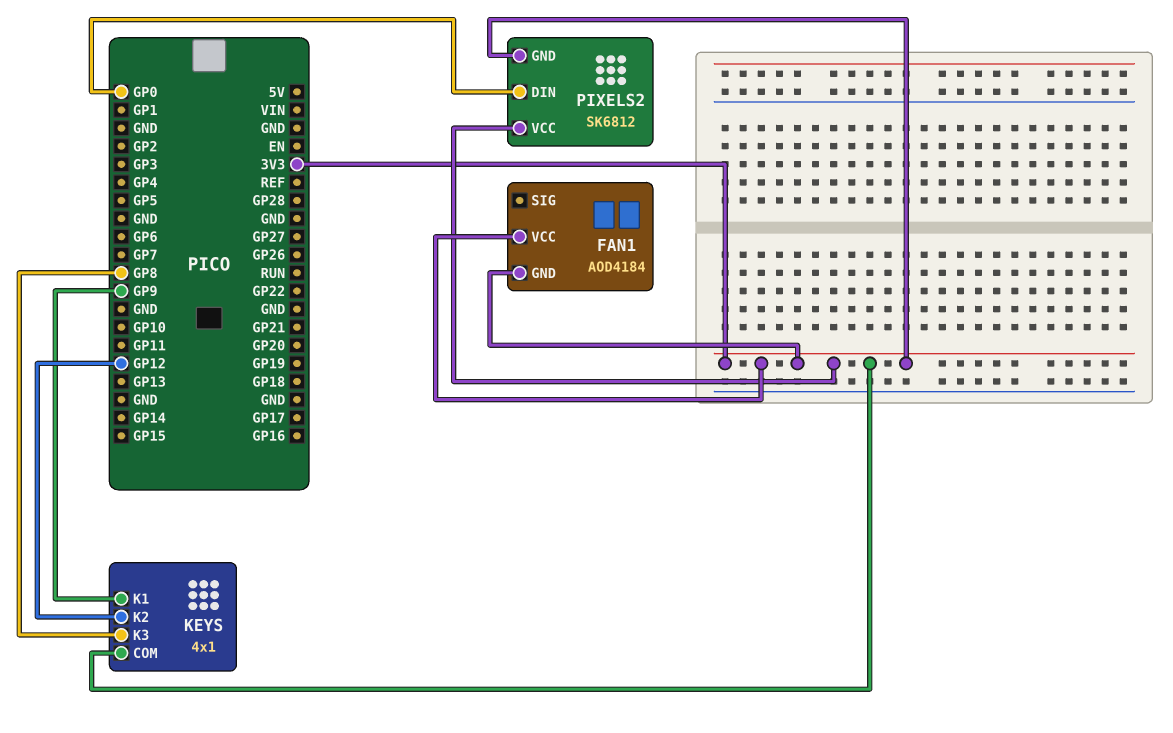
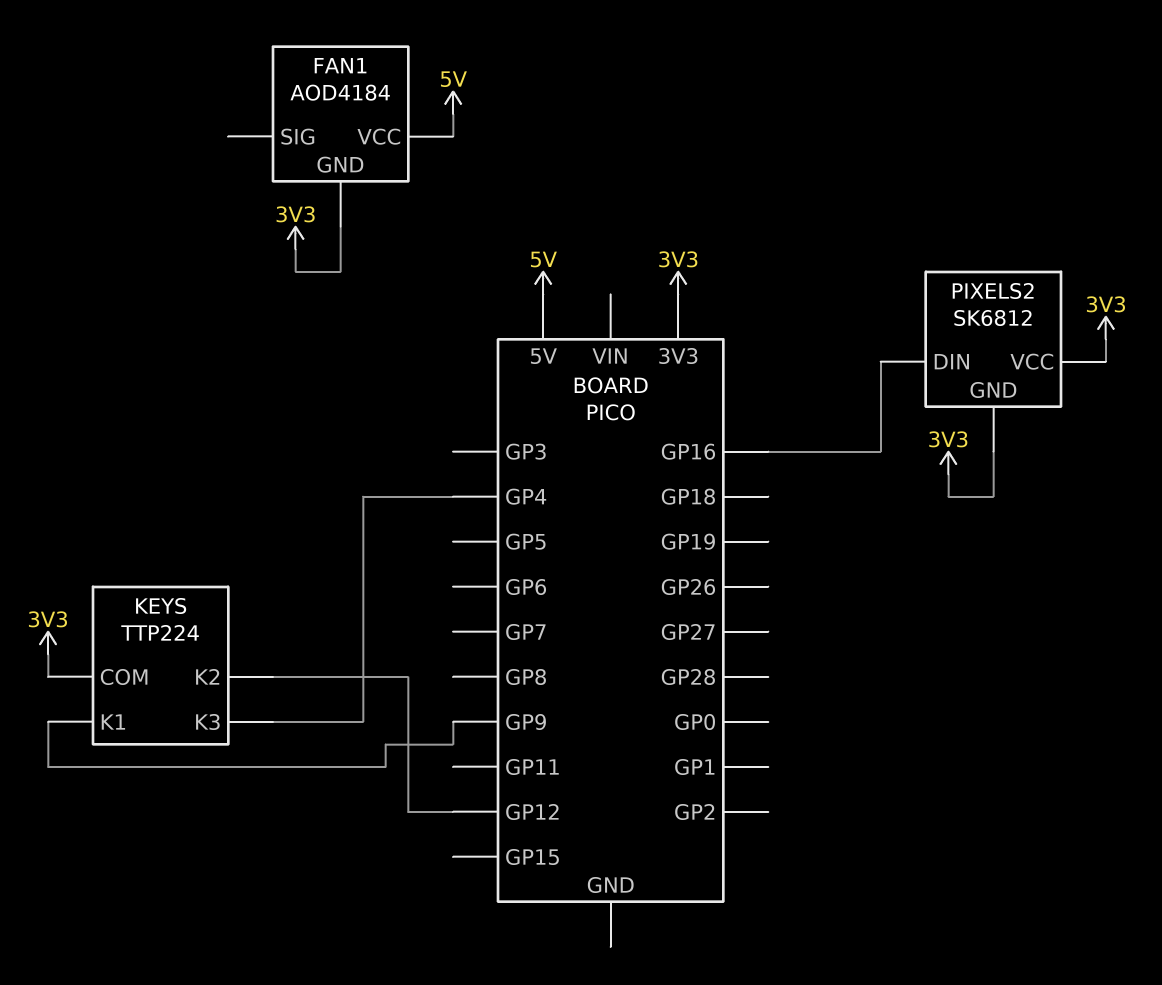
FAN1 pin VCC: 3V3 -> 5V
KEYS: 4x1 -> TTP224
KEYS pin K3: GP8 -> GP4
PIXELS2 pin DIN: GP0 -> GP16

